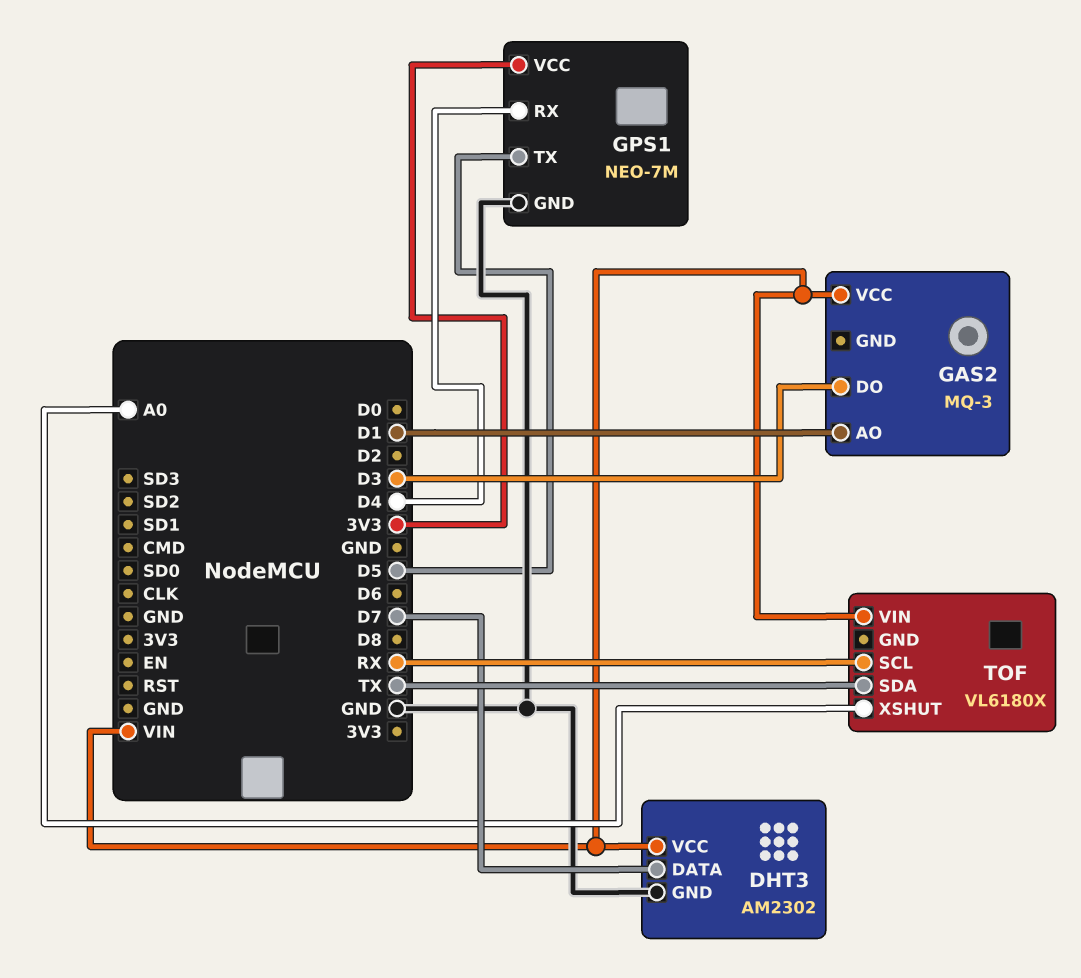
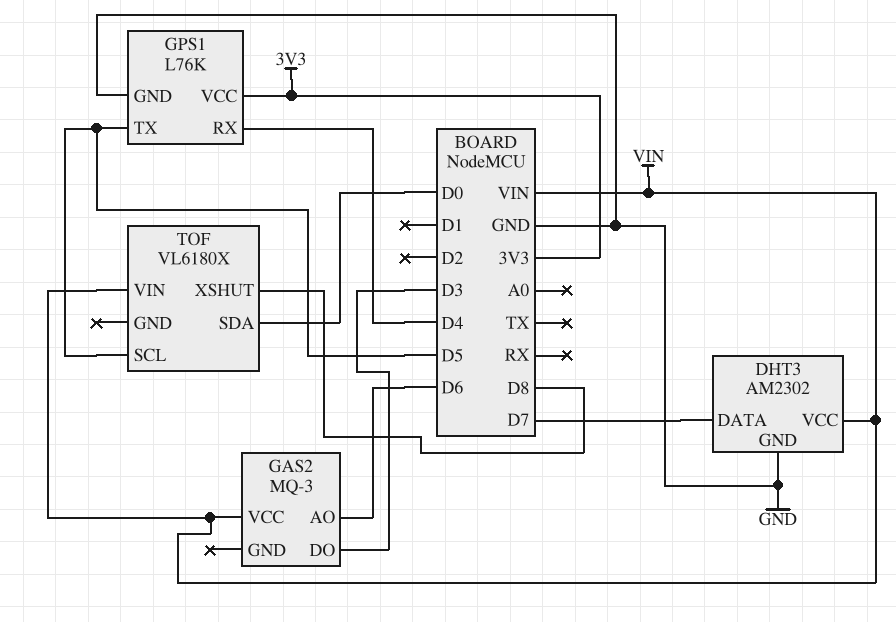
GAS2 pin AO: D1 -> D6
GPS1: NEO-7M -> L76K
TOF pin SCL: RX -> D5
TOF pin SDA: TX -> D0
TOF pin XSHUT: A0 -> D8

